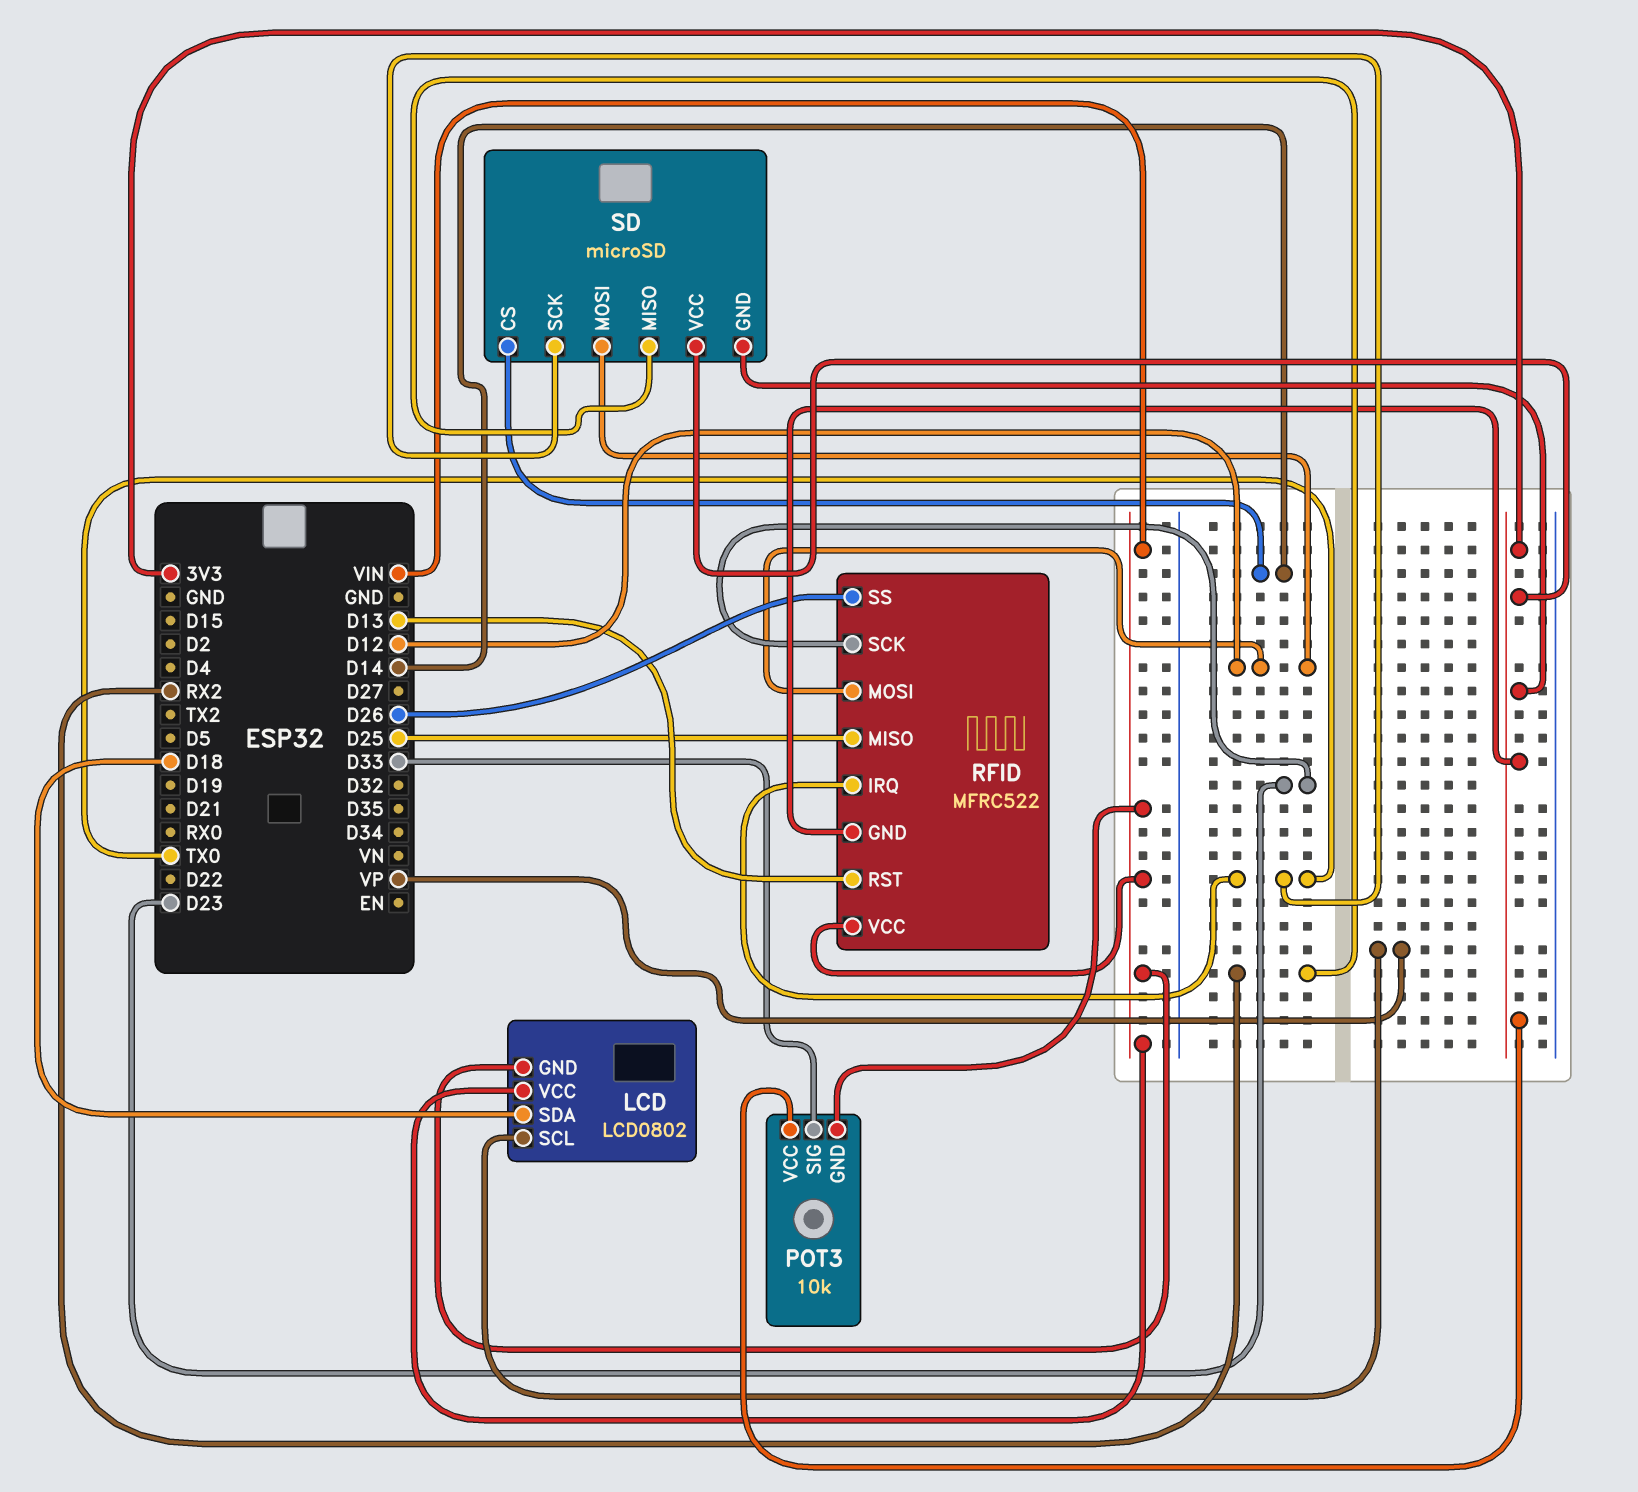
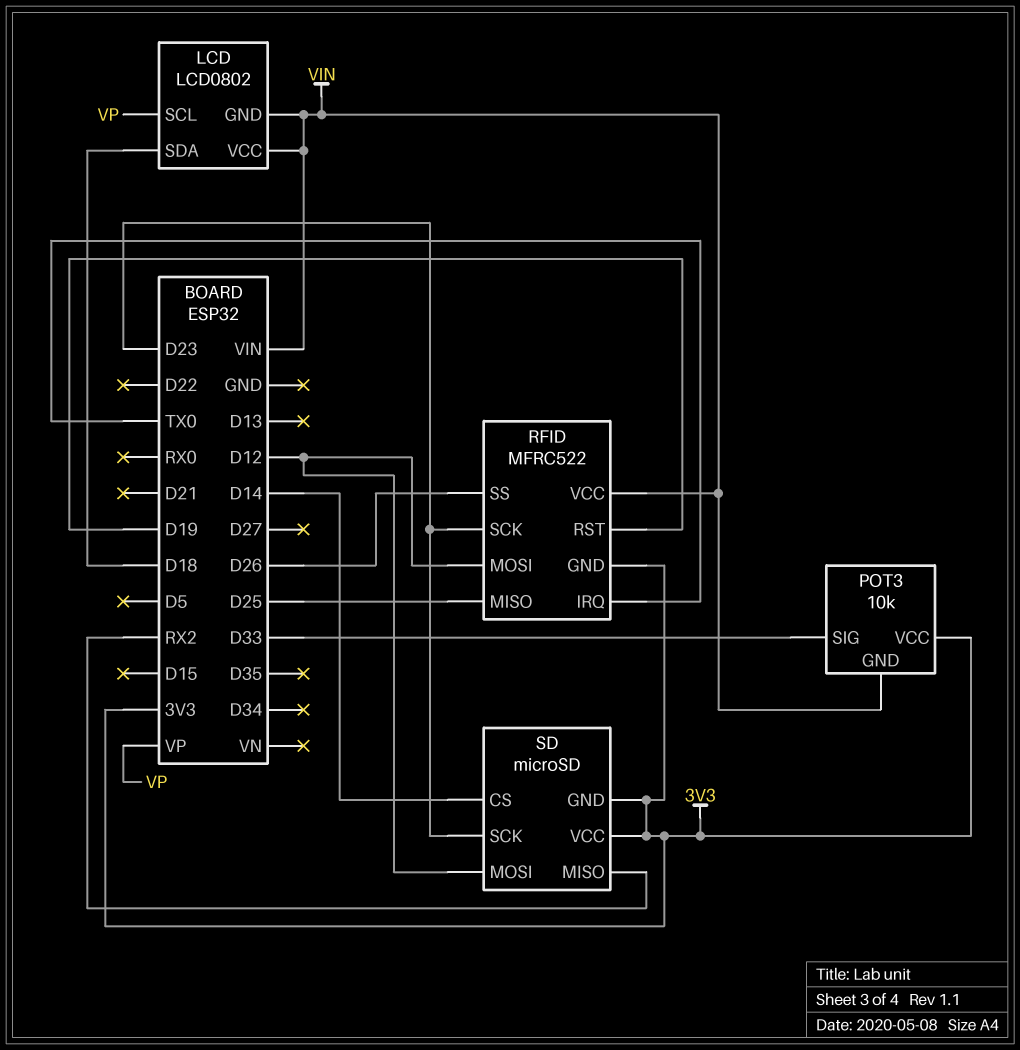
RFID pin RST: D13 -> D19
SD pin SCK: TX0 -> D23

